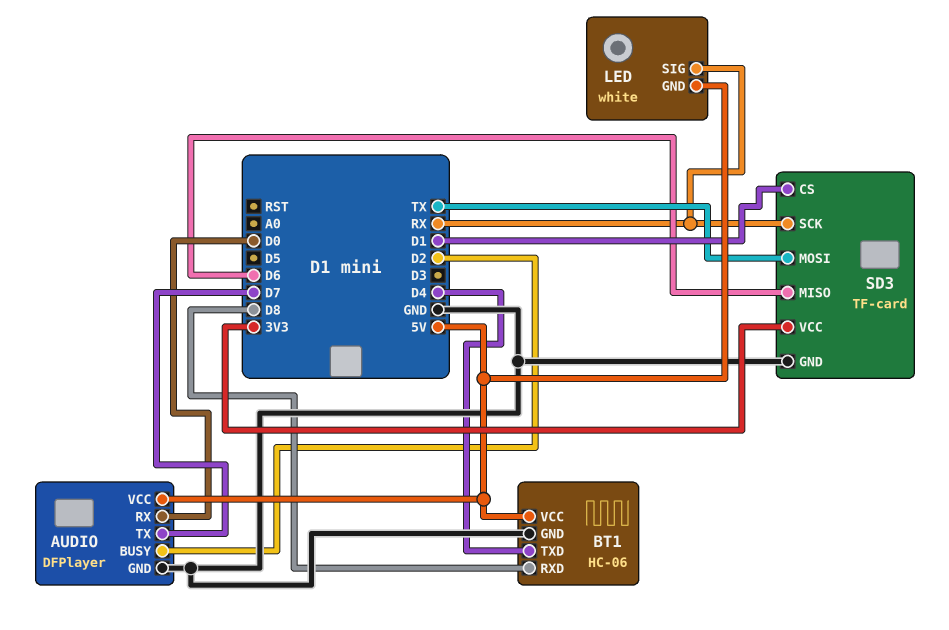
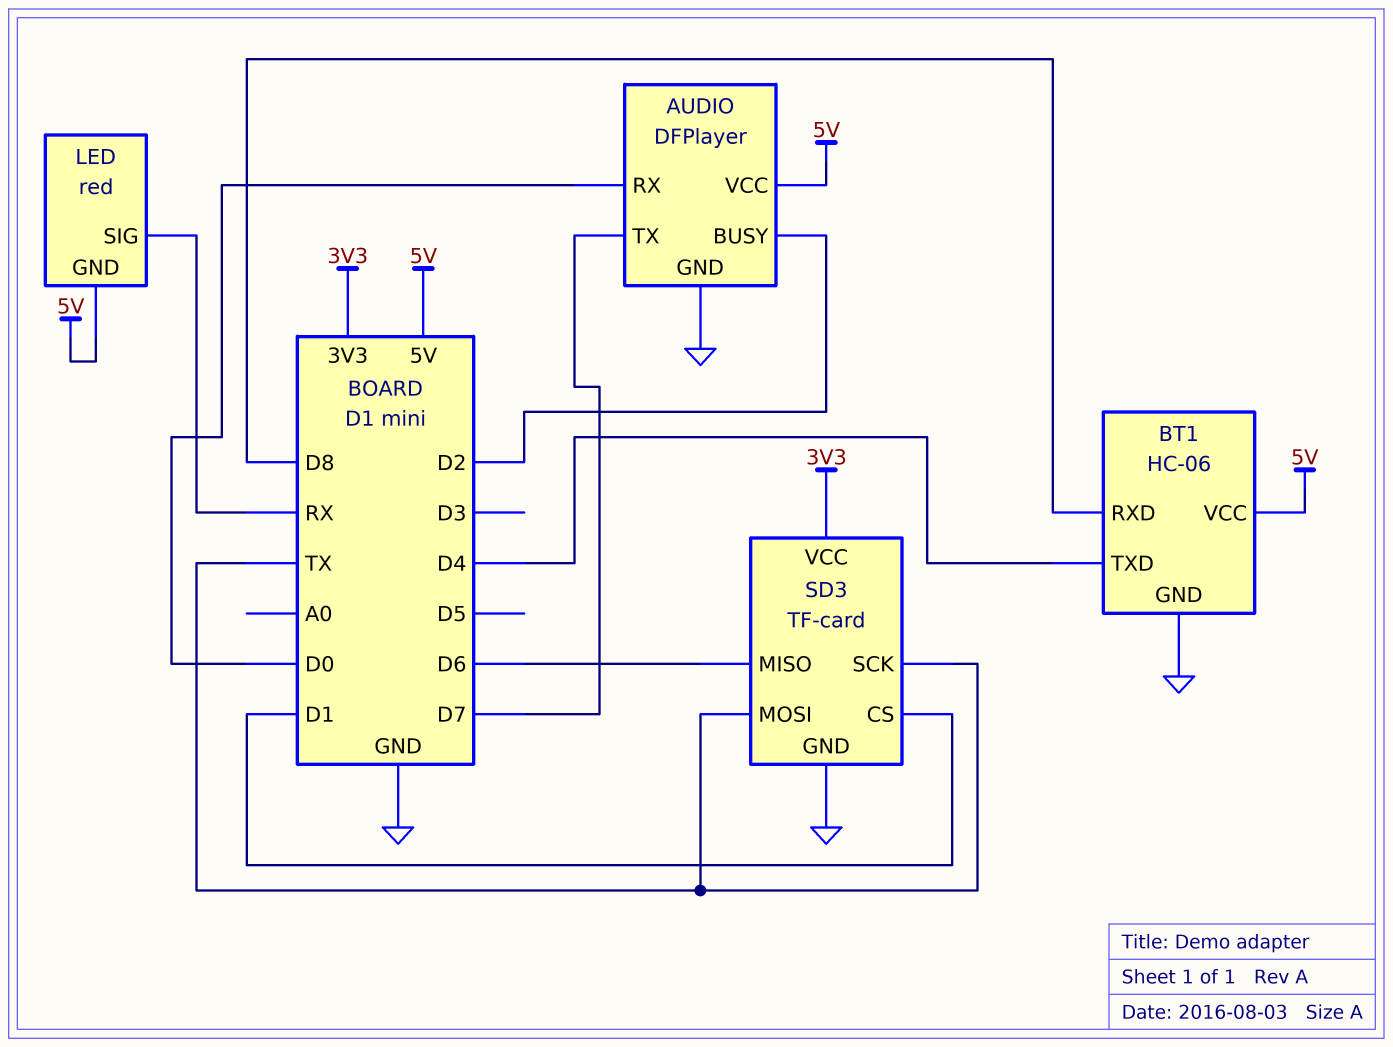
LED: white -> red
SD3 pin SCK: RX -> TX

